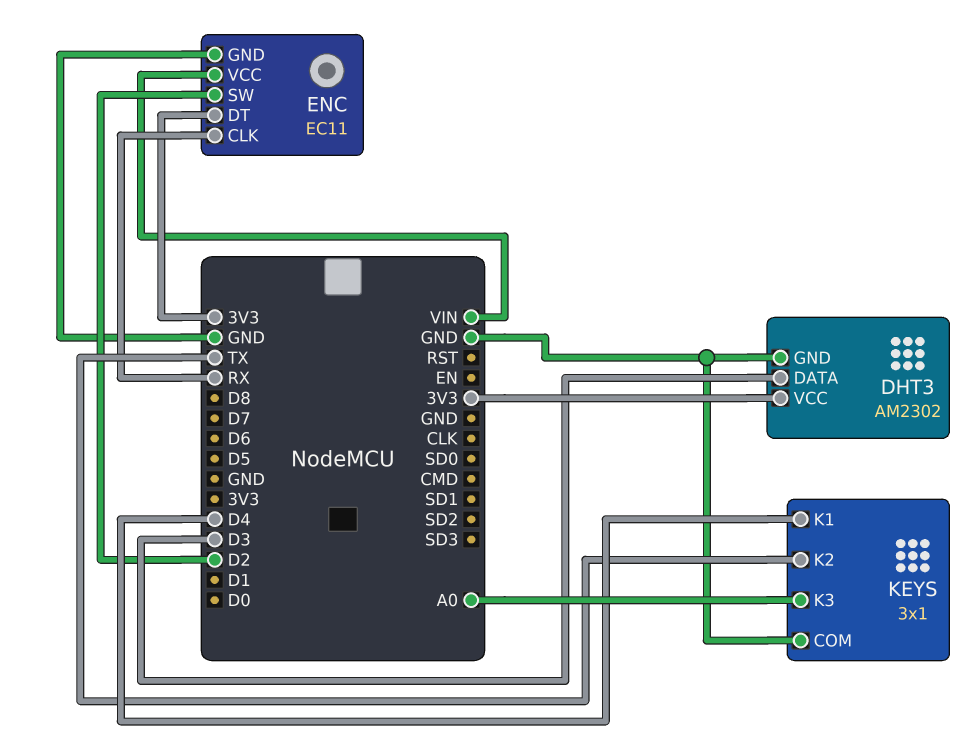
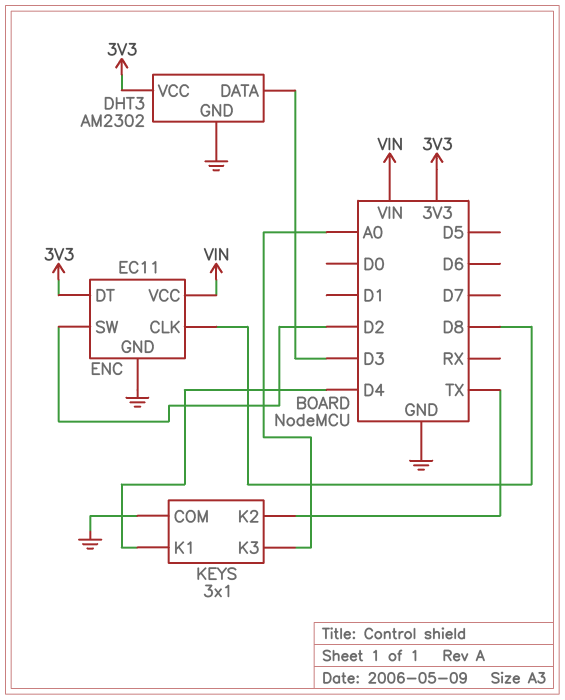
ENC pin CLK: RX -> D8

